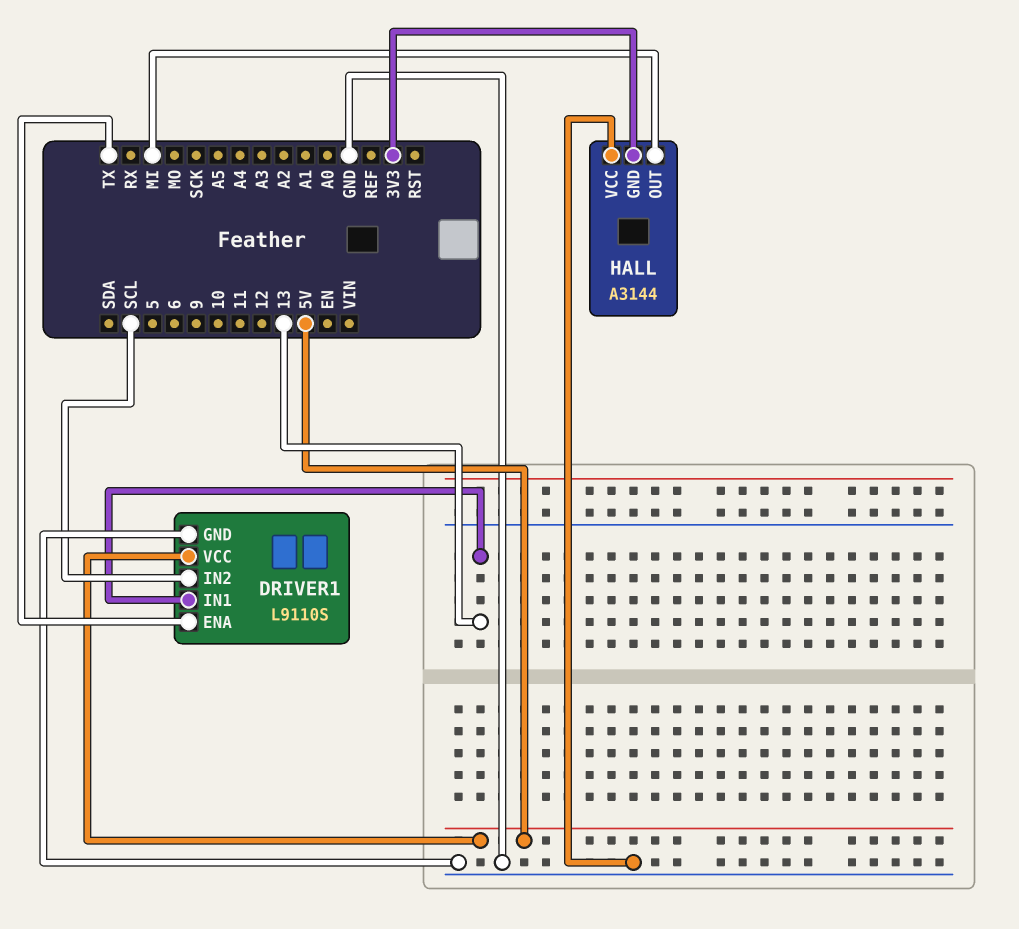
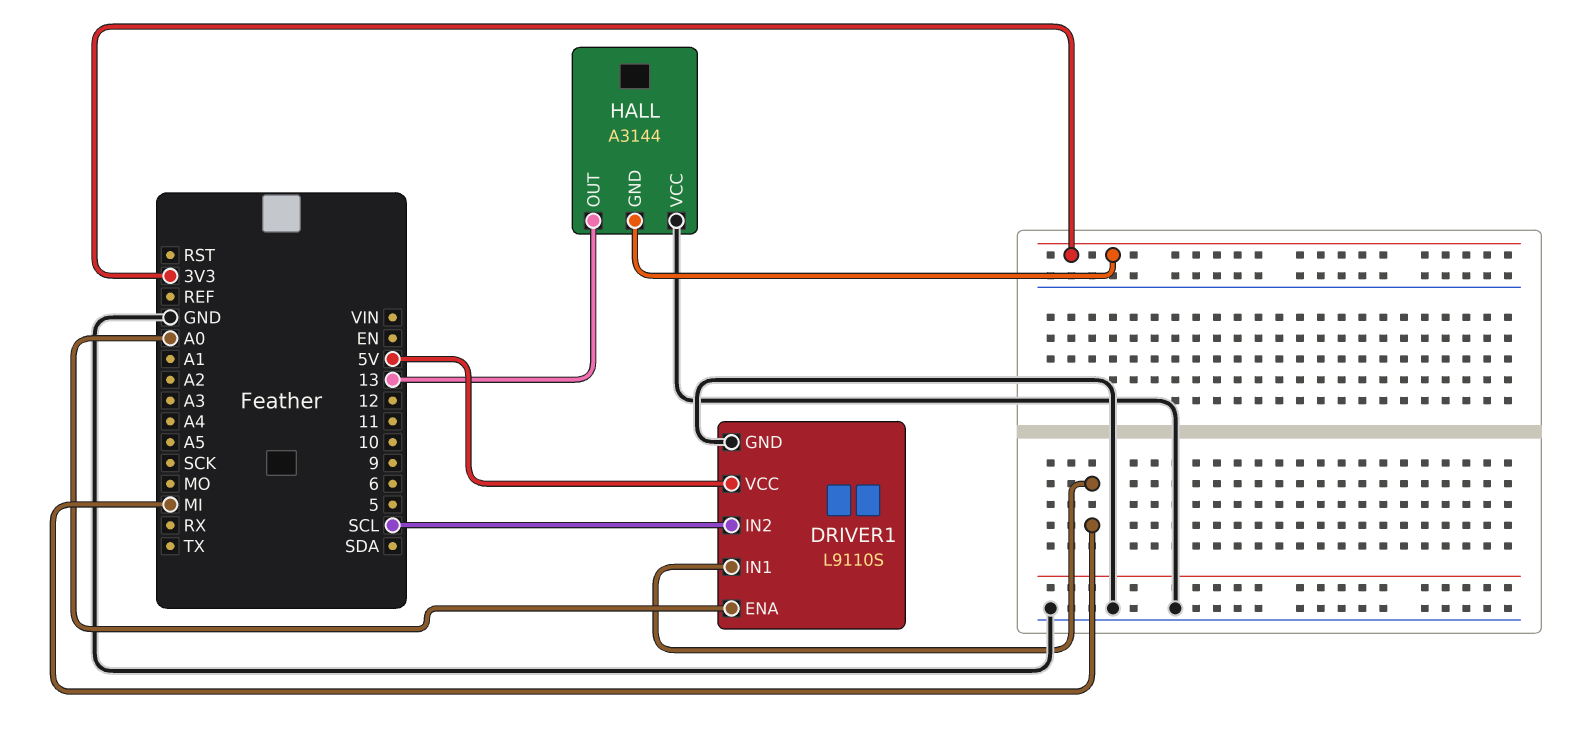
DRIVER1 pin ENA: TX -> A0
DRIVER1 pin IN1: 13 -> MI
HALL pin OUT: MI -> 13

